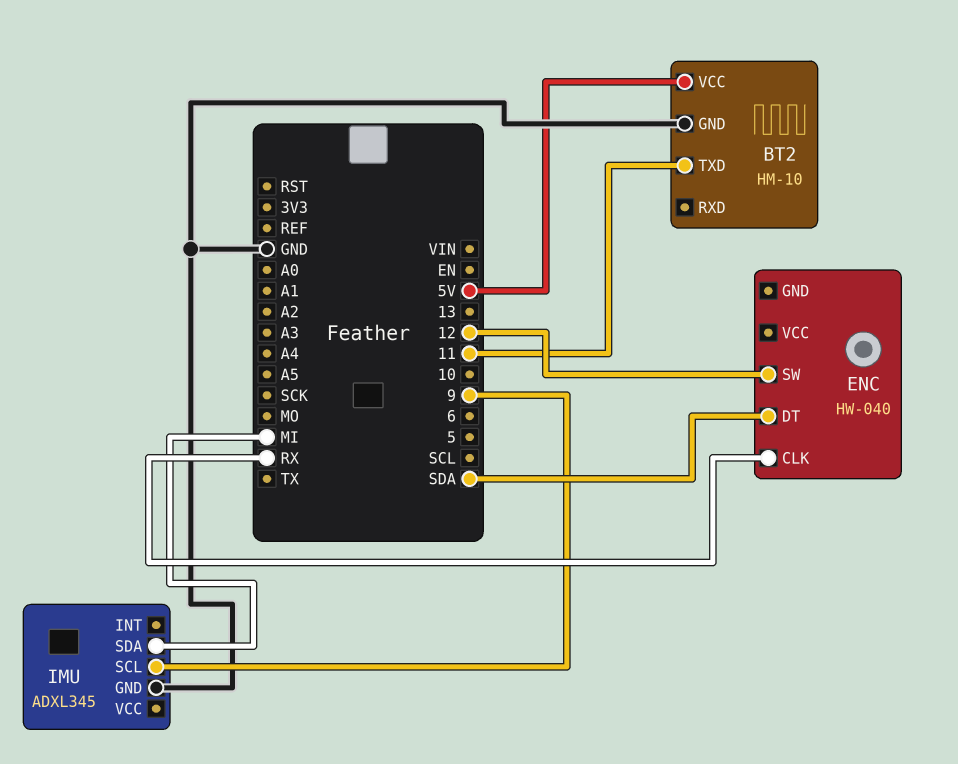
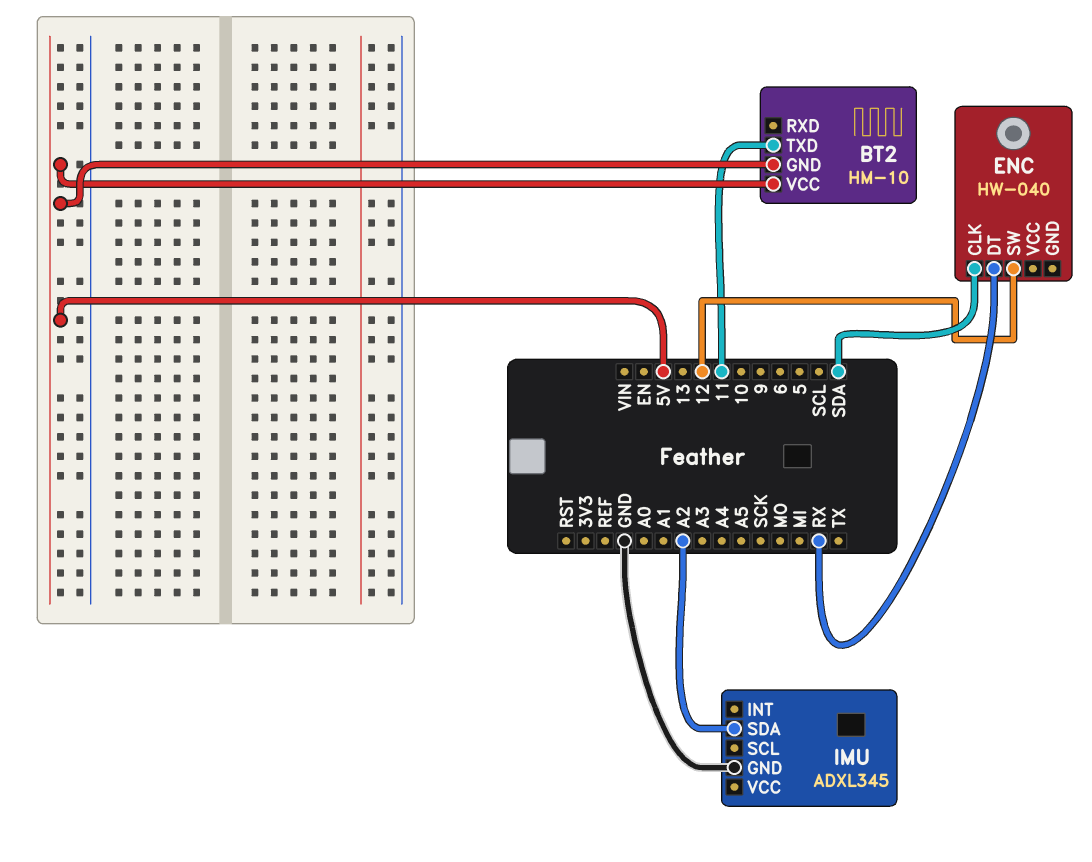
BT2 pin GND: GND -> 5V
ENC pin CLK: RX -> SDA
ENC pin DT: SDA -> RX
IMU pin SCL: 9 -> none
IMU pin SDA: MI -> A2

